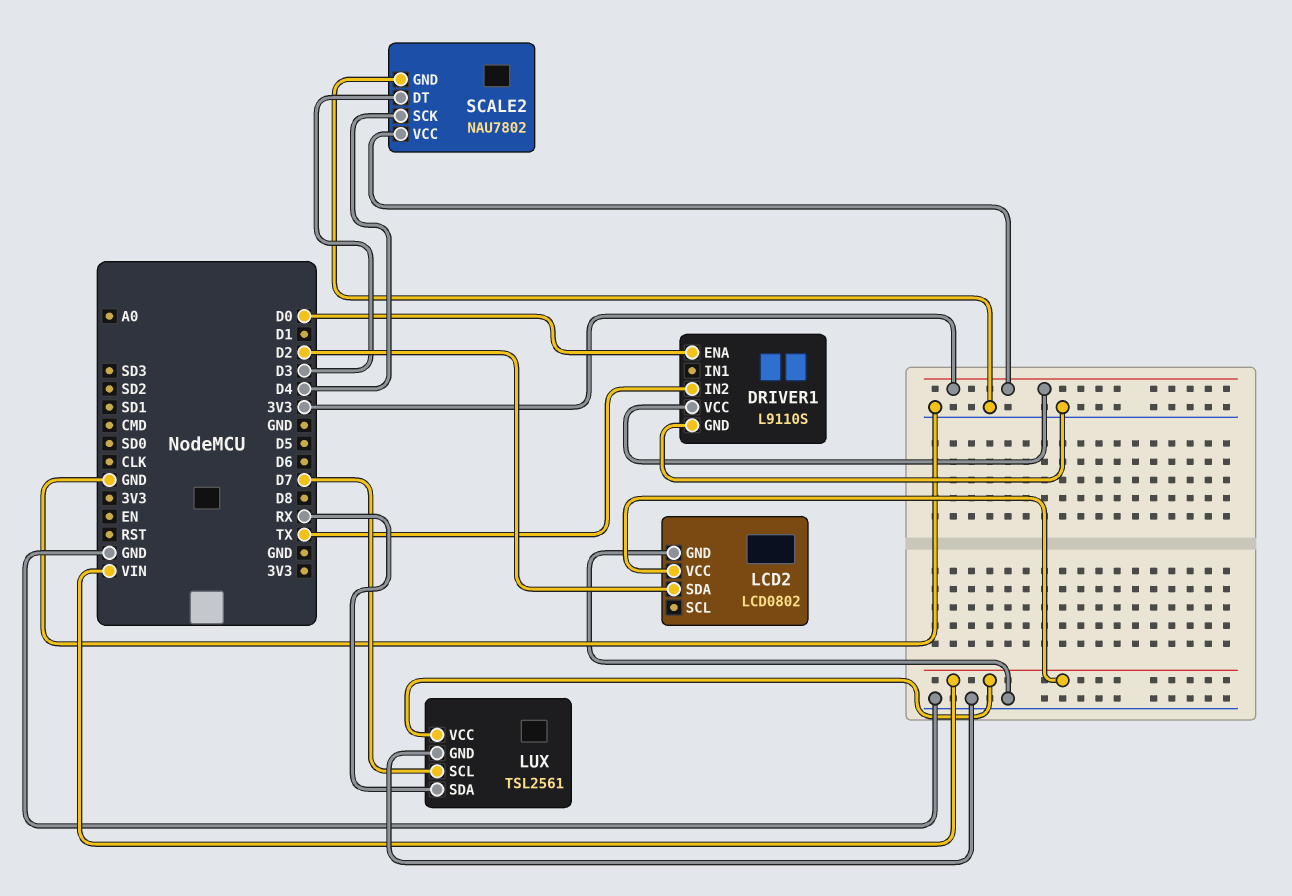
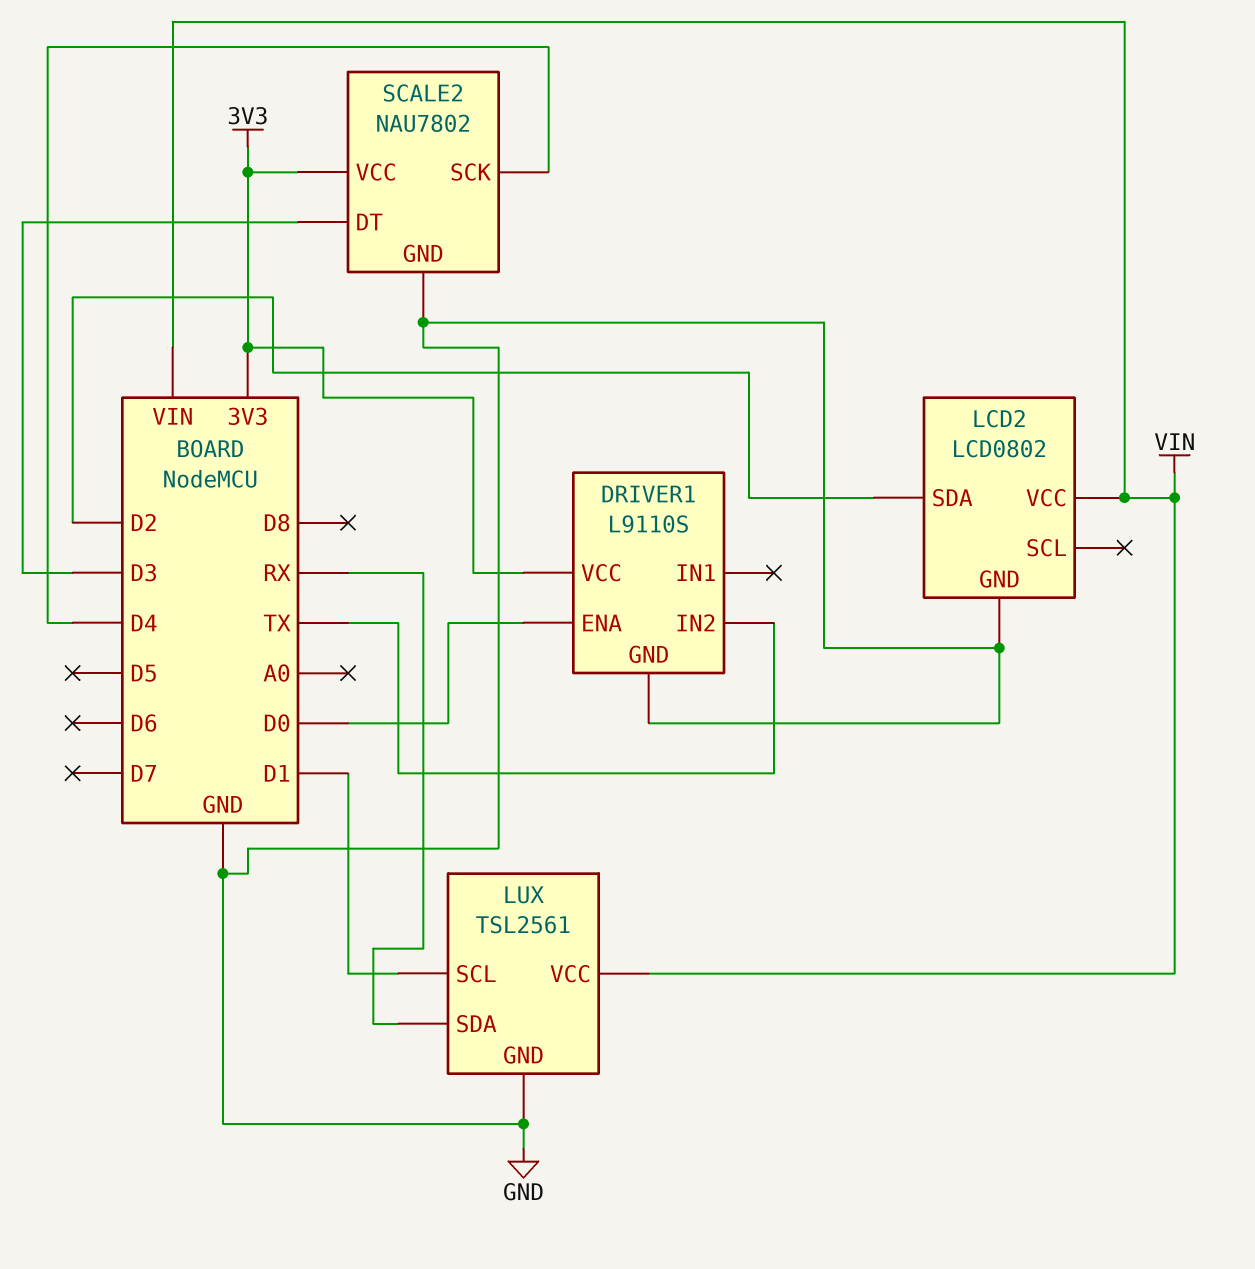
LUX pin SCL: D7 -> D1

